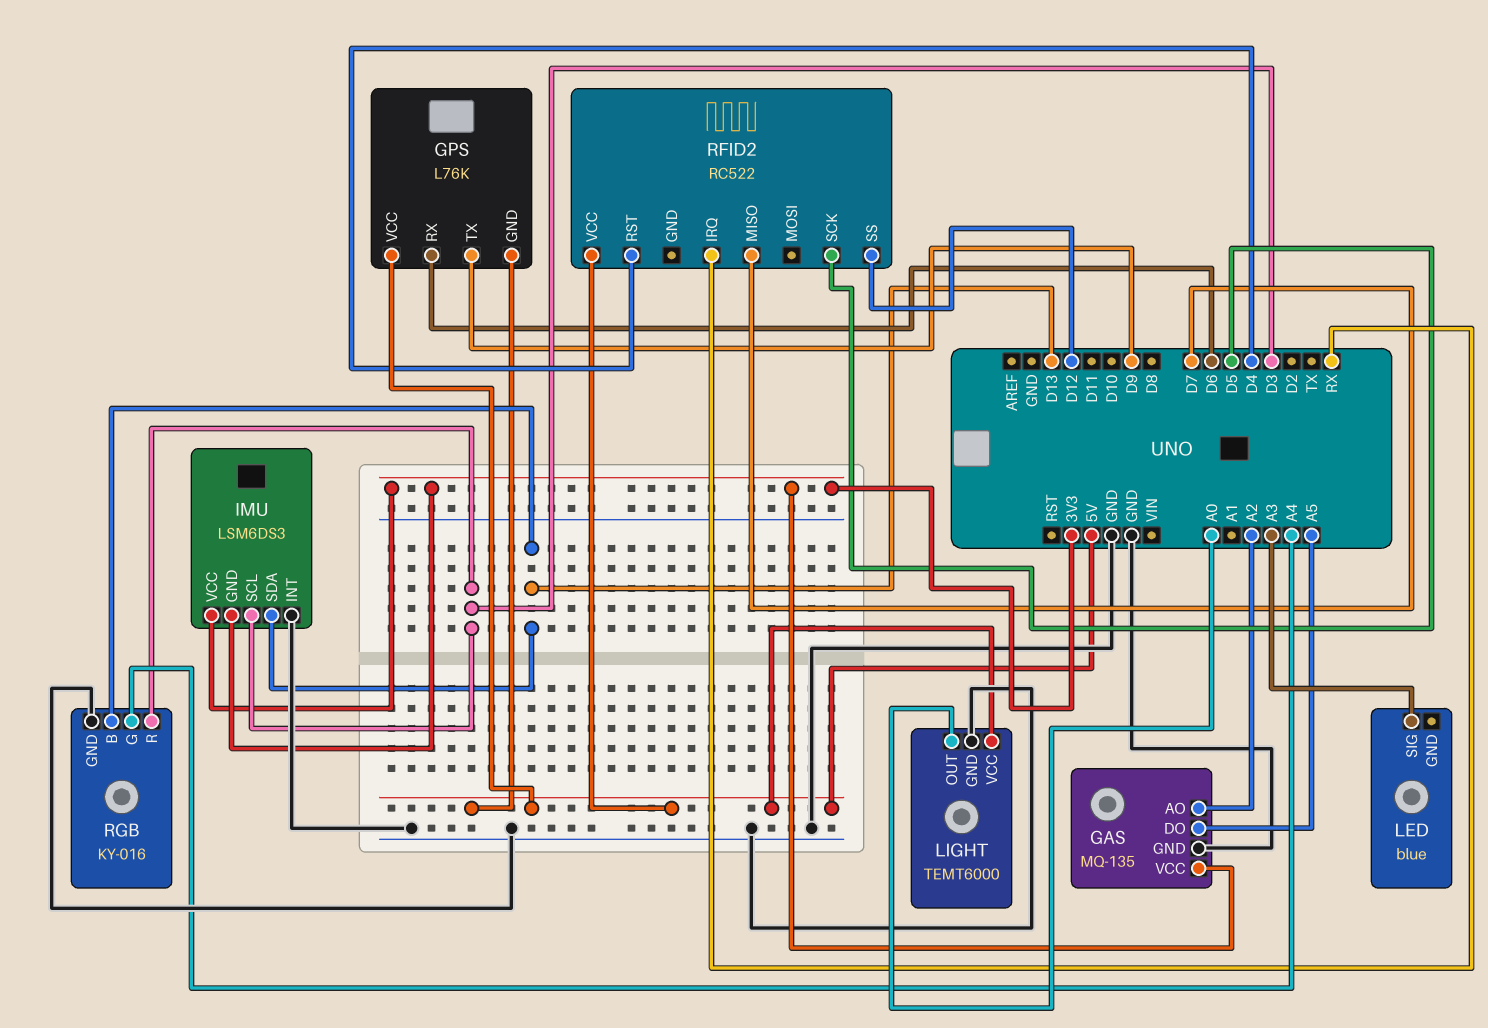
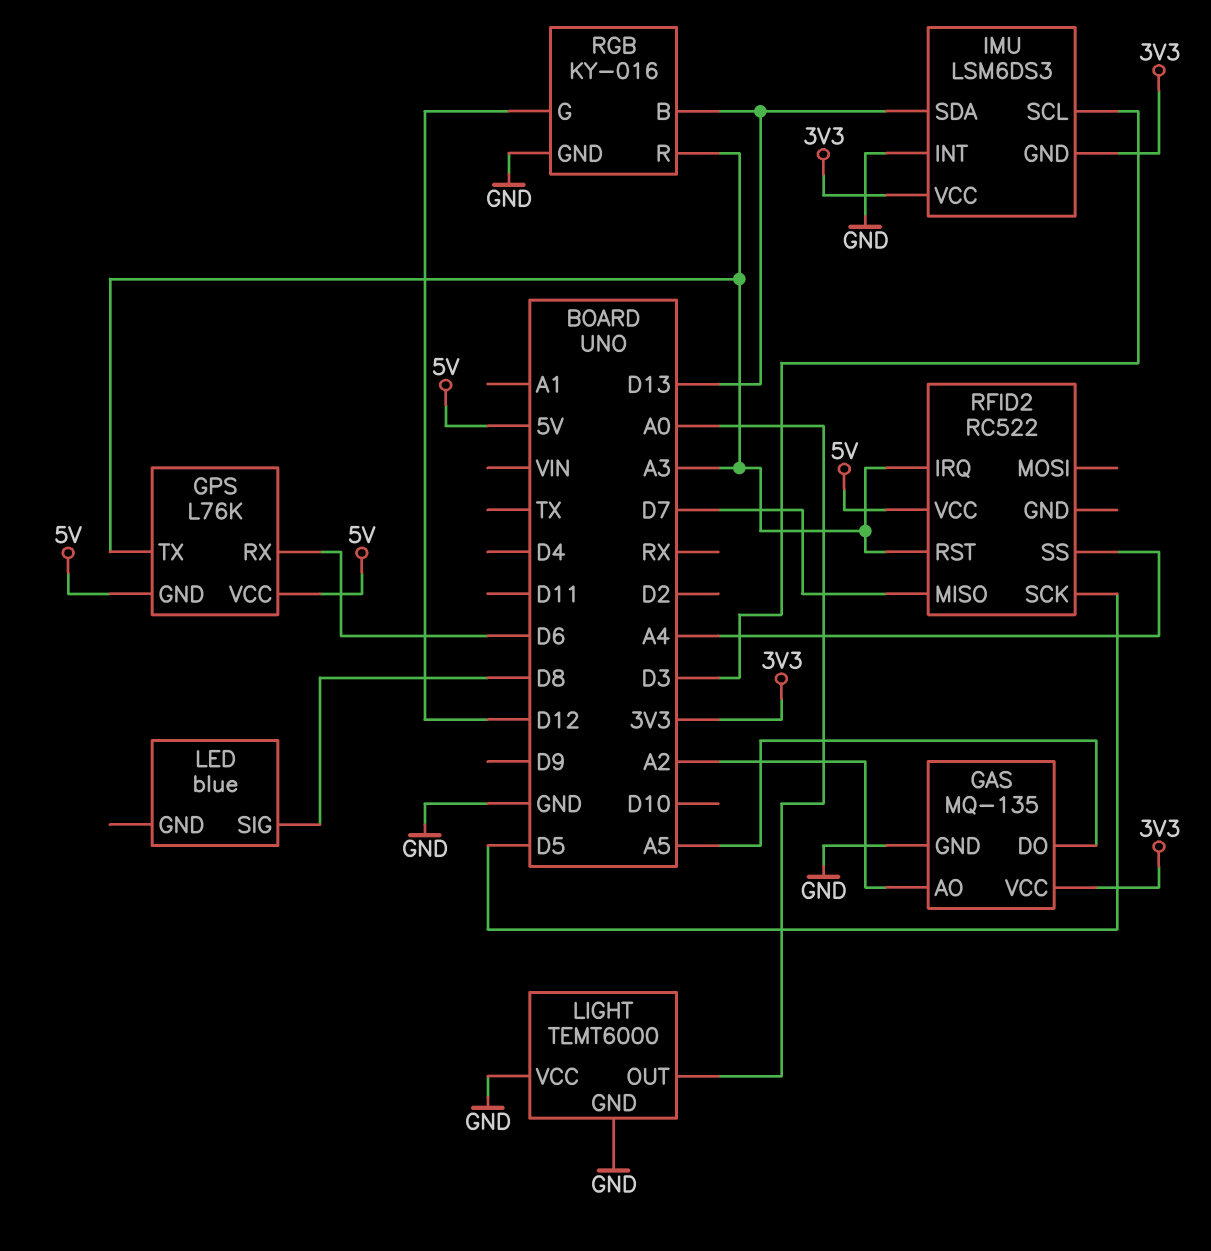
GPS pin TX: D9 -> A3
LED pin SIG: A3 -> D8
LIGHT pin VCC: 5V -> GND
RFID2 pin IRQ: RX -> A3
RFID2 pin RST: D4 -> A3
RFID2 pin SS: D12 -> A4
RGB pin G: A4 -> D12
RGB pin R: D3 -> A3

